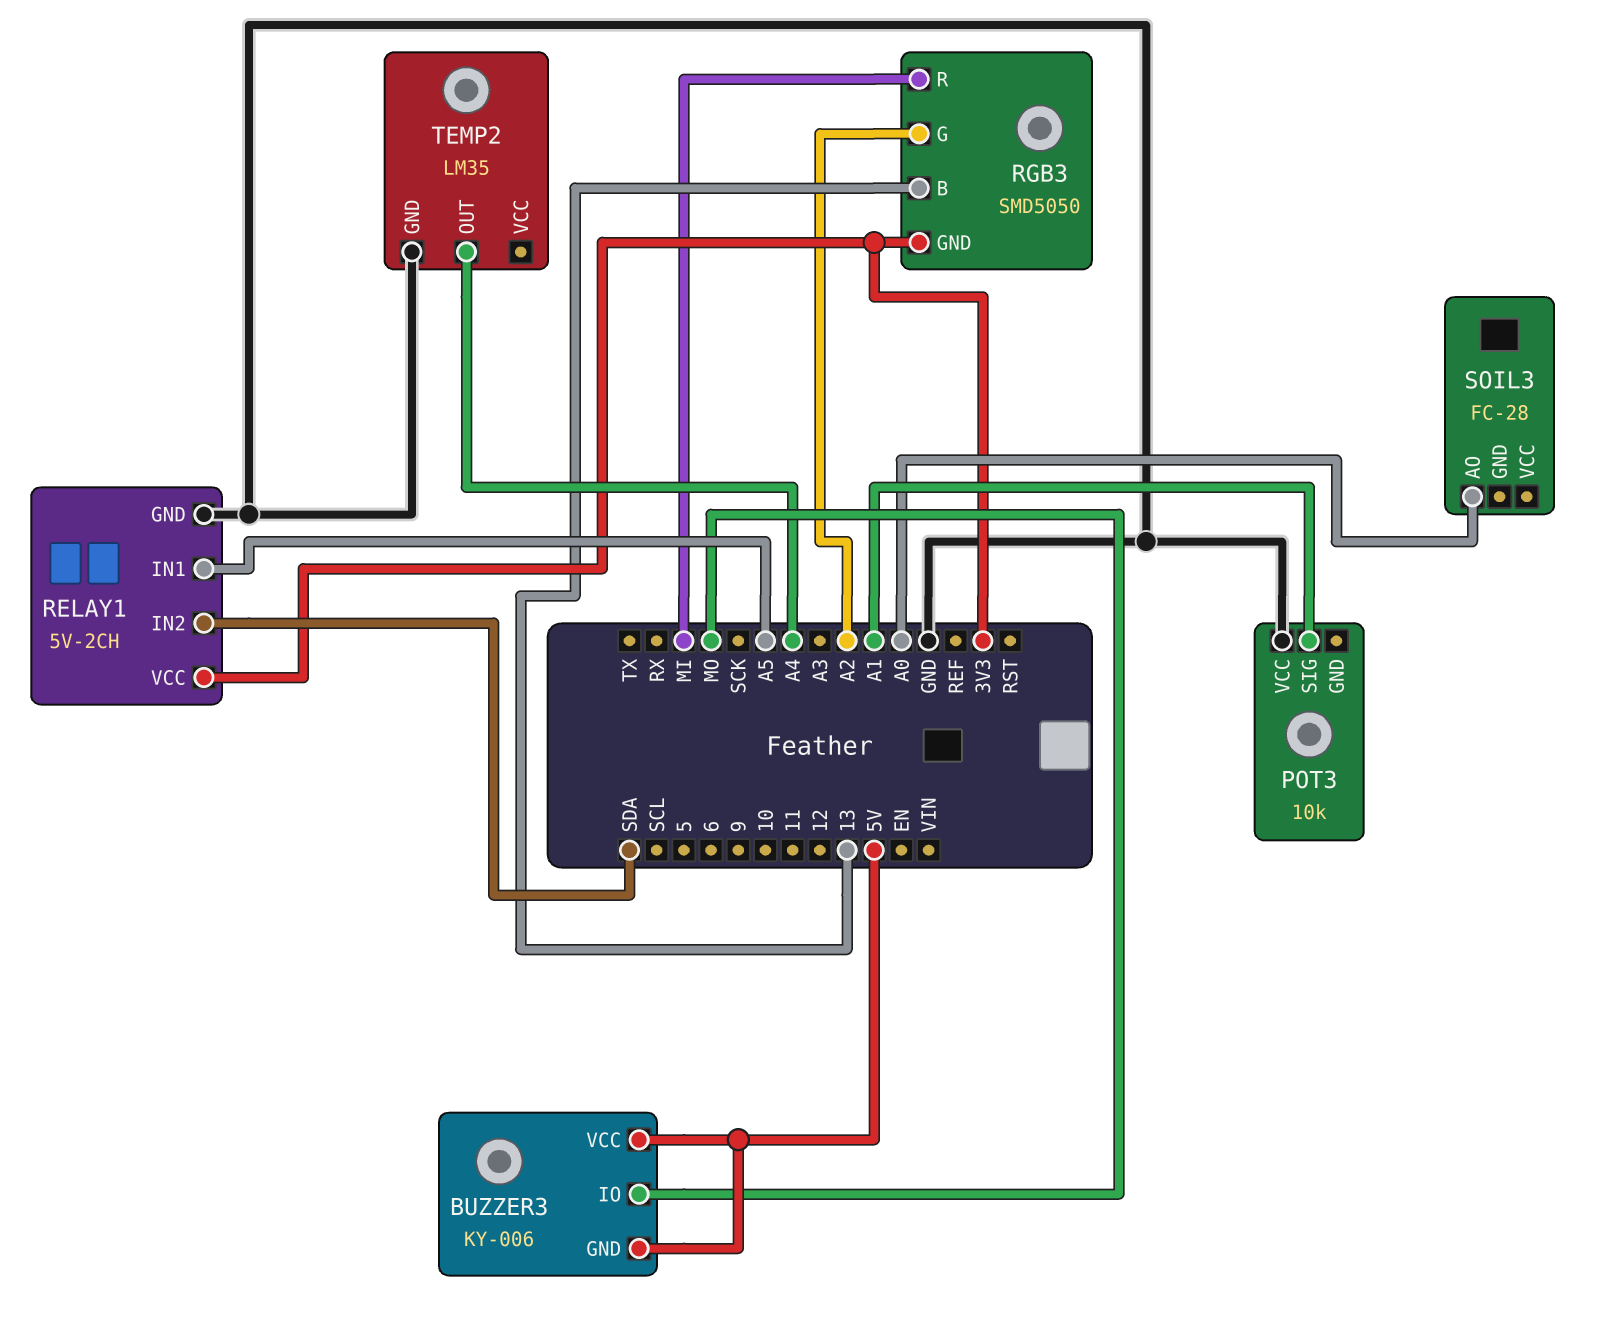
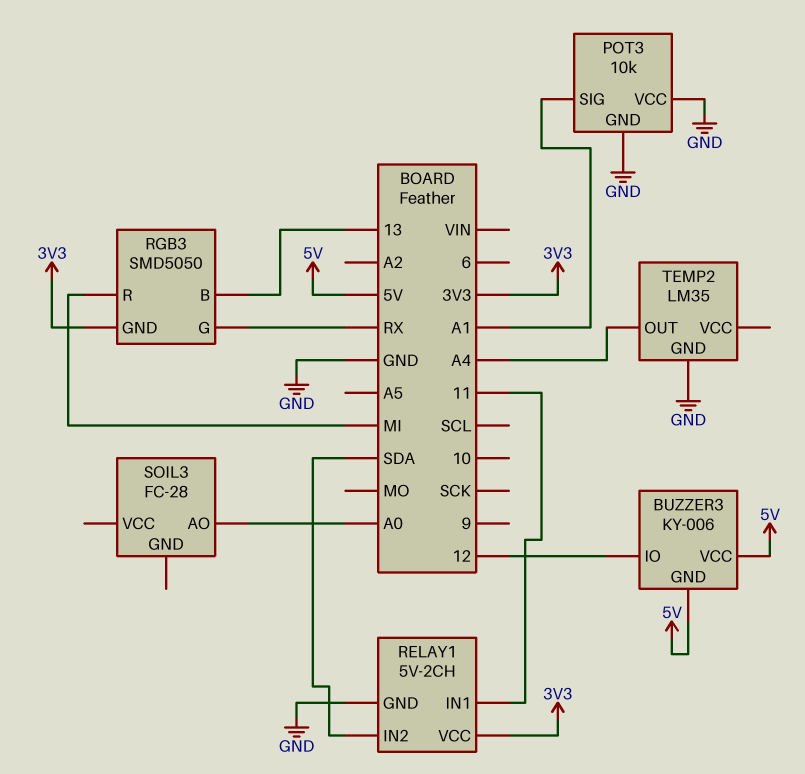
BUZZER3 pin IO: MO -> 12
POT3 pin GND: none -> GND
RELAY1 pin IN1: A5 -> 11
RGB3 pin G: A2 -> RX

